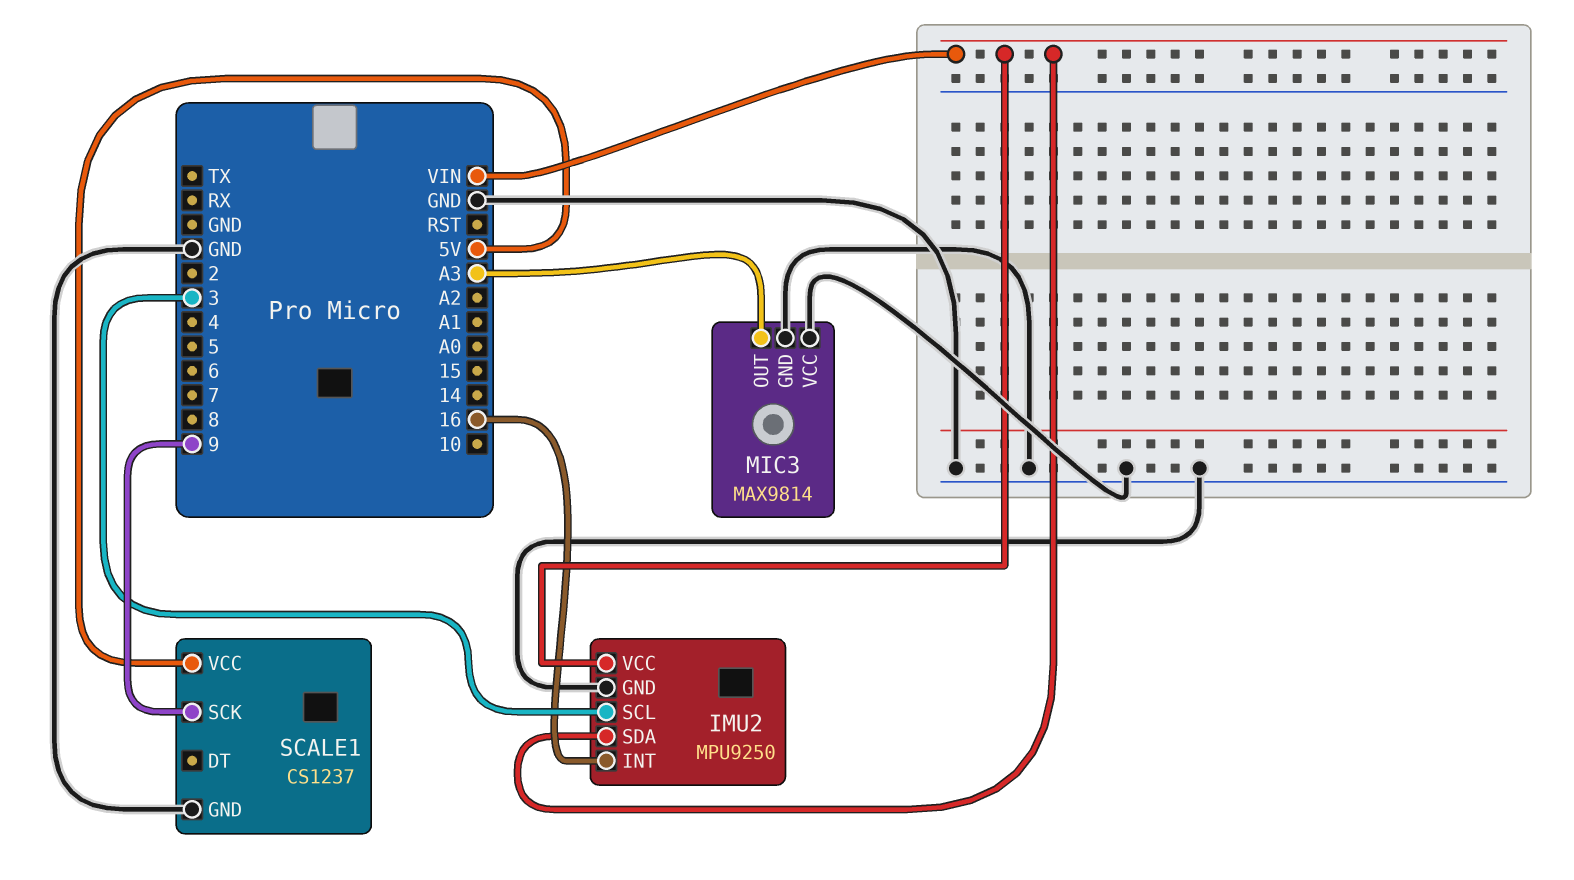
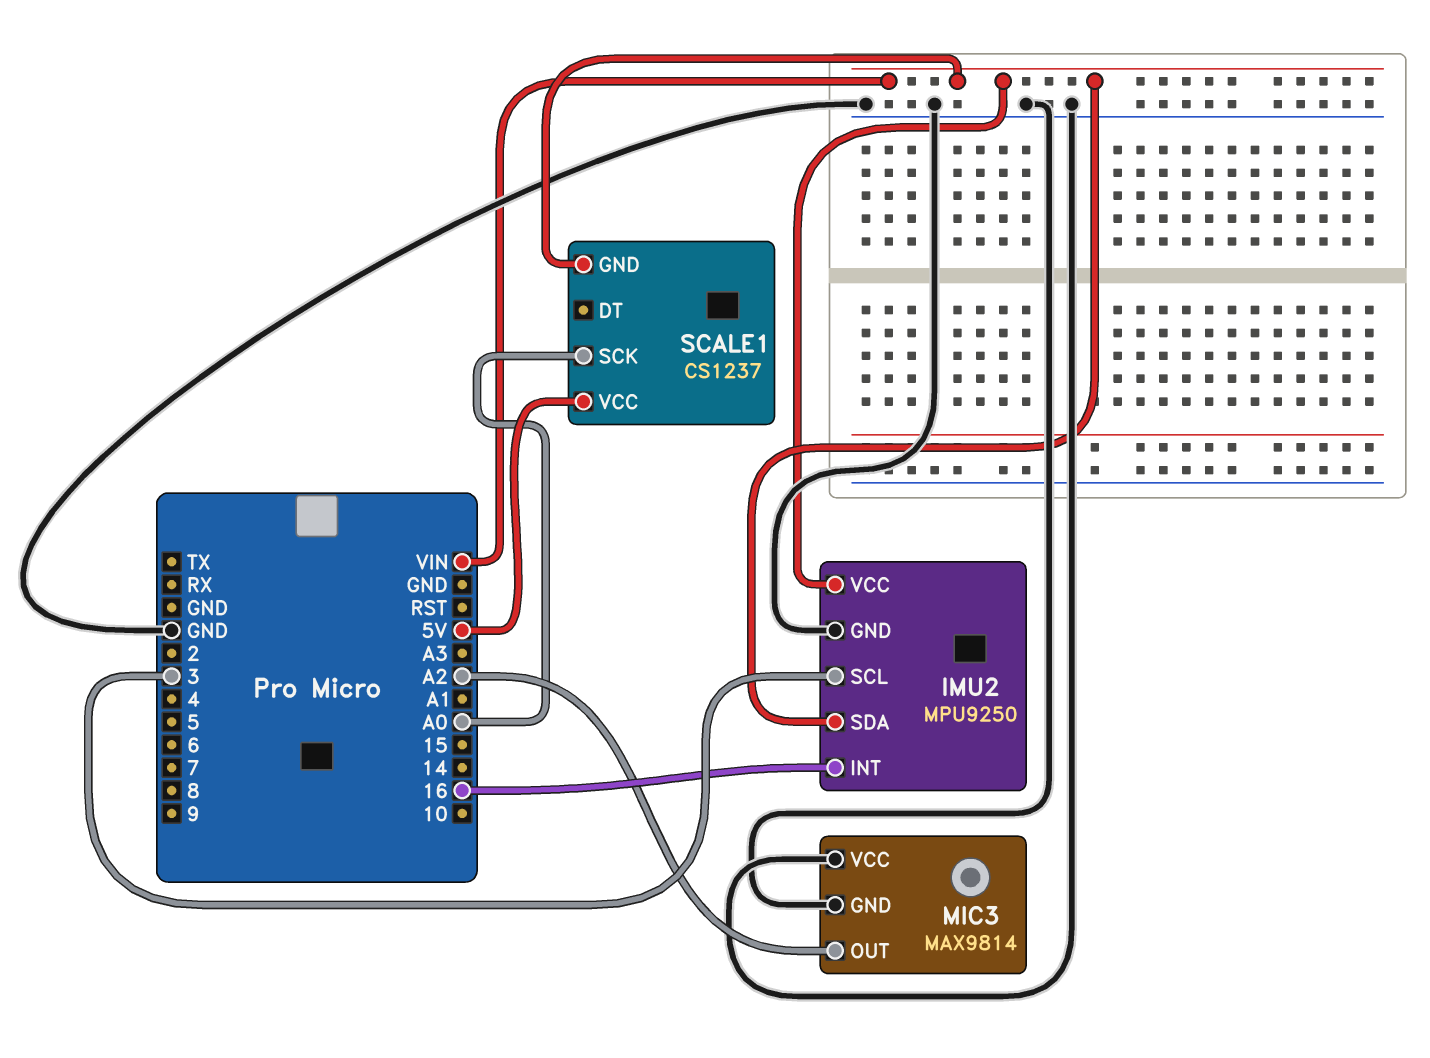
MIC3 pin OUT: A3 -> A2
SCALE1 pin GND: GND -> VIN
SCALE1 pin SCK: 9 -> A0

